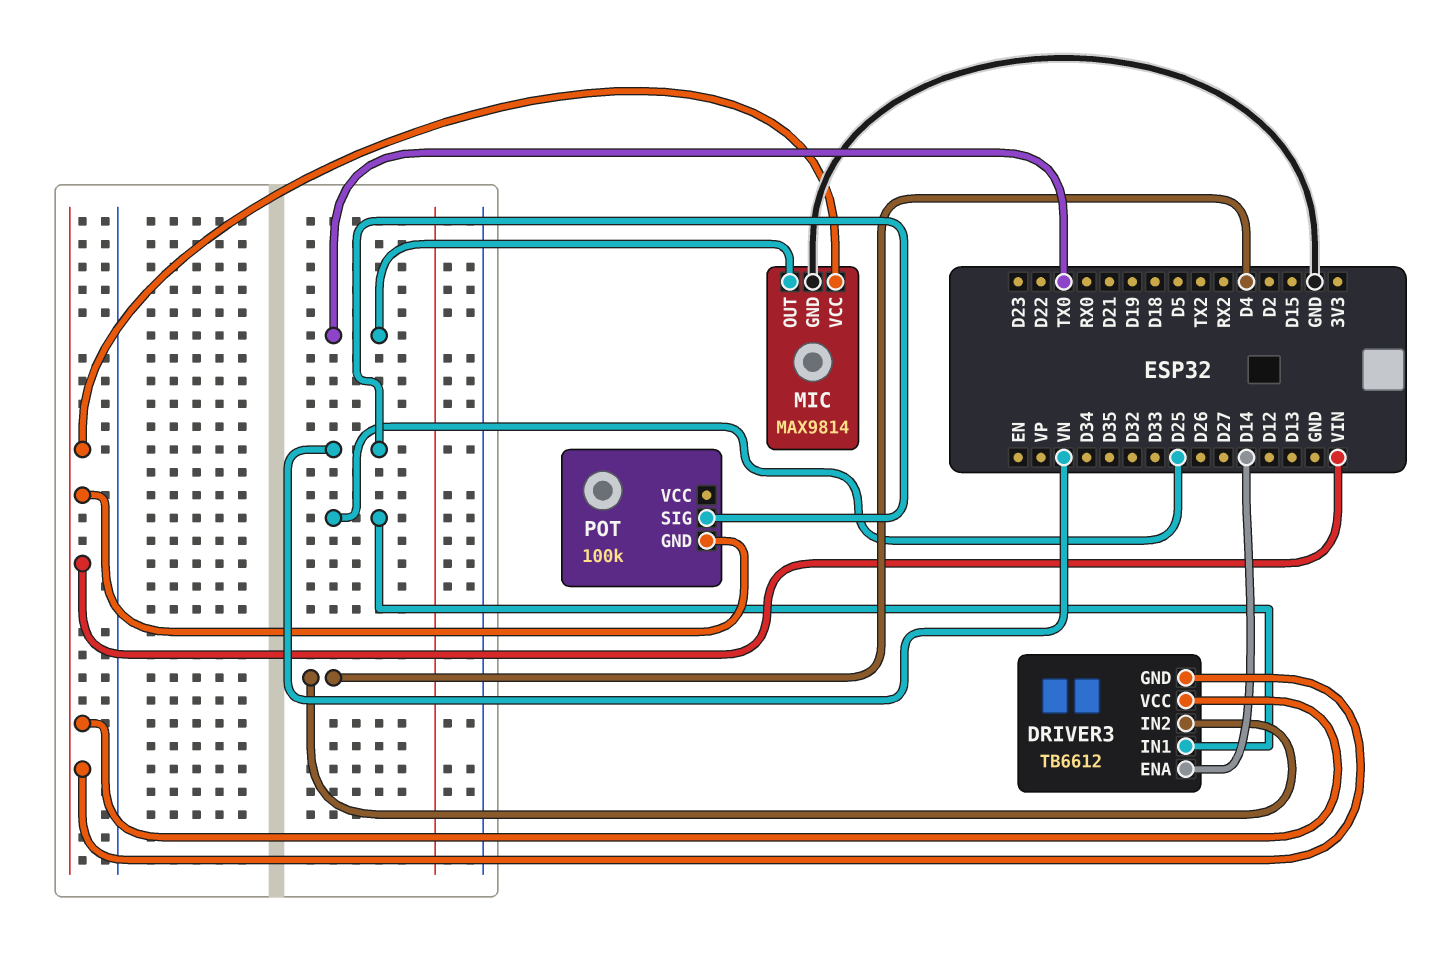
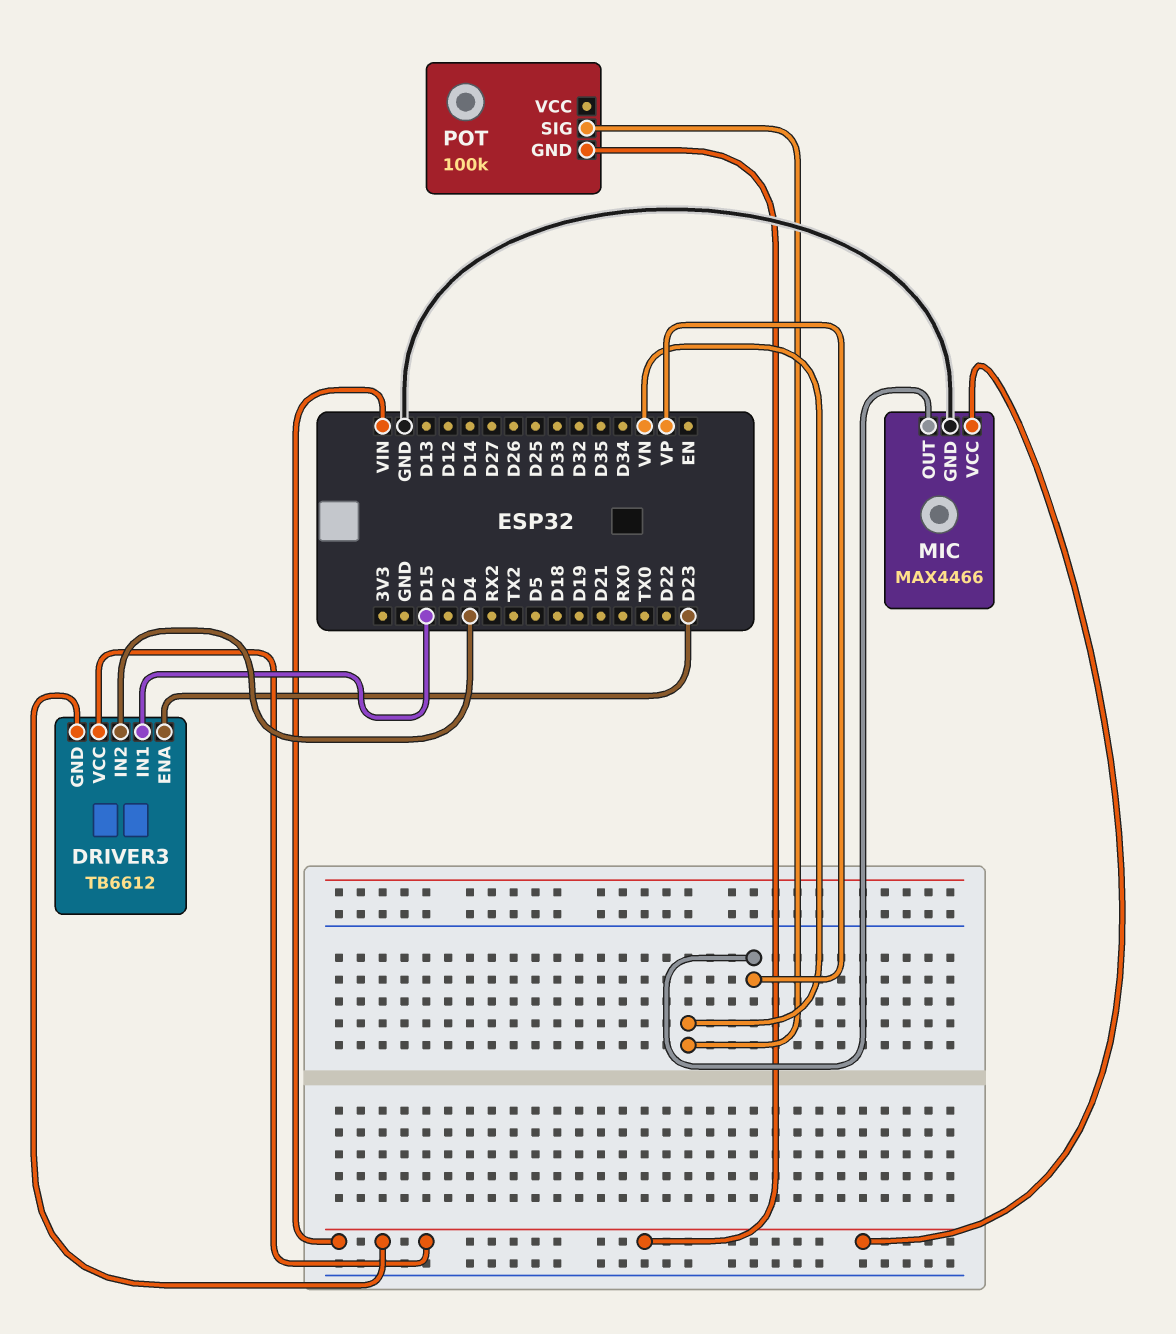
DRIVER3 pin ENA: D14 -> D23
DRIVER3 pin IN1: D25 -> D15
MIC: MAX9814 -> MAX4466
MIC pin OUT: TX0 -> VP

